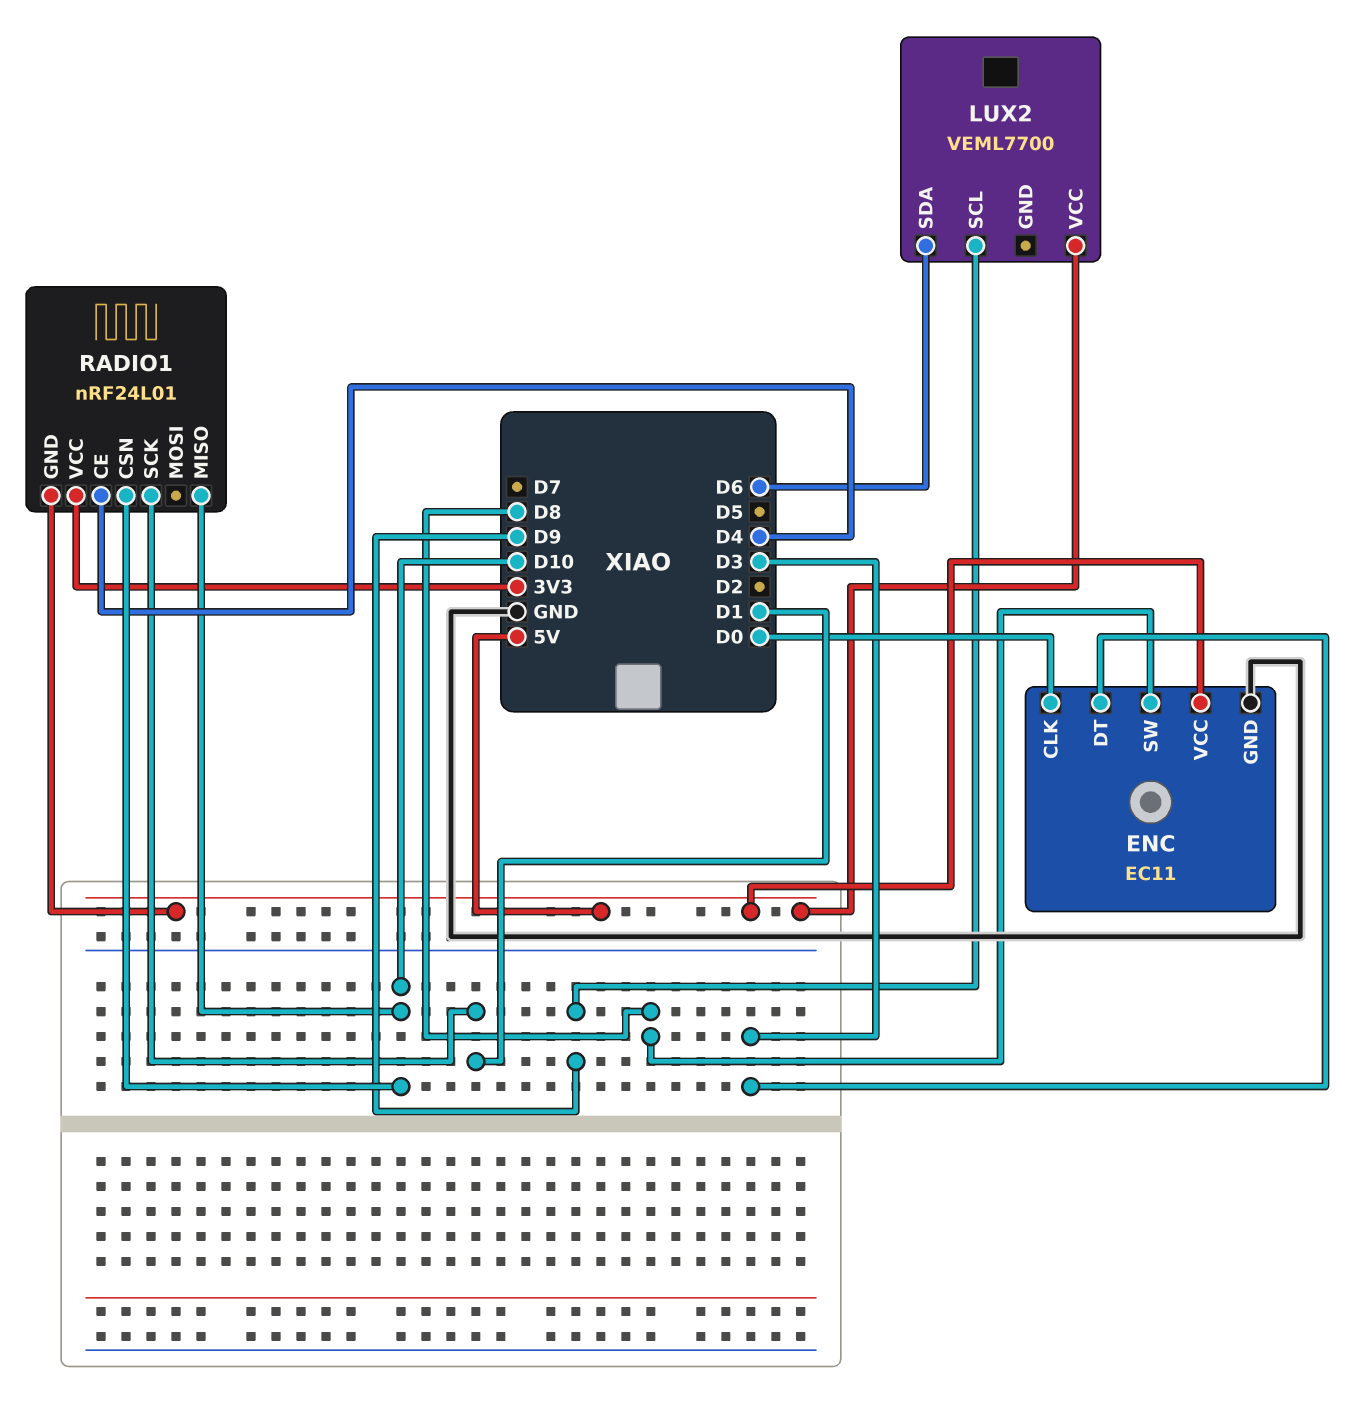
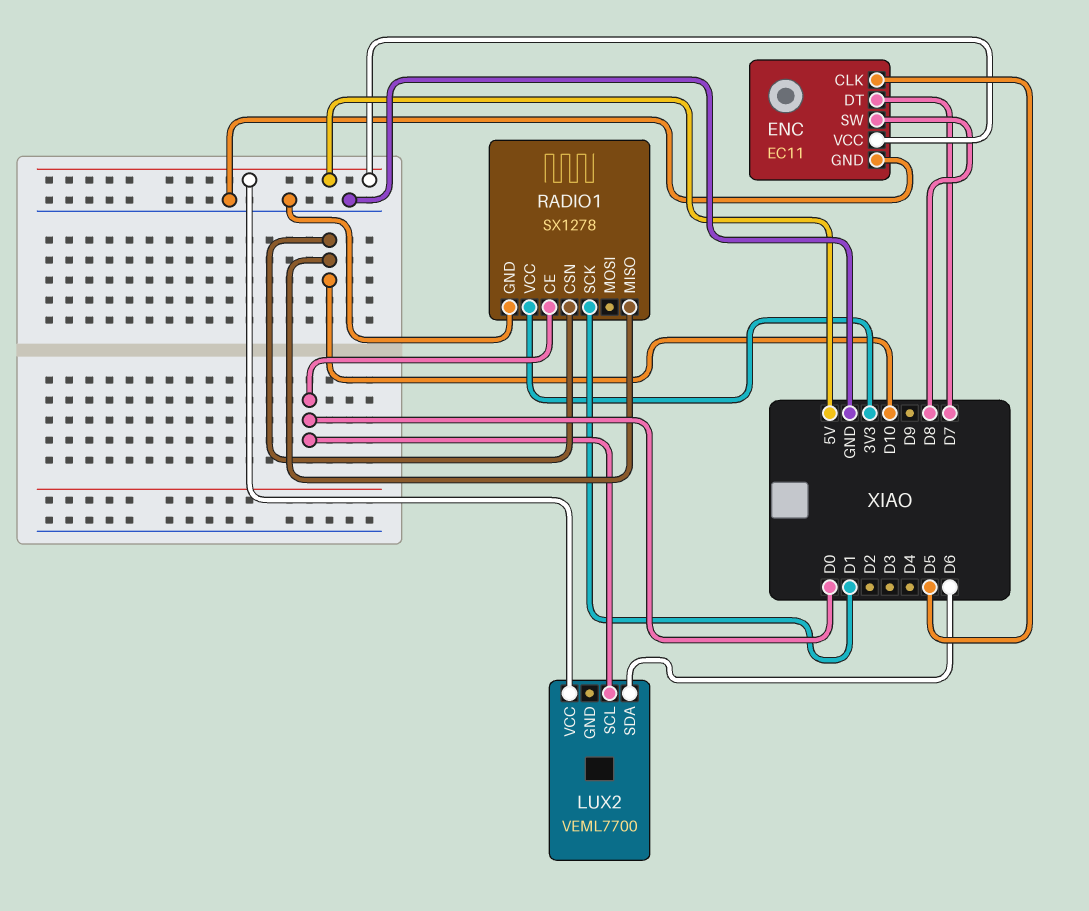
ENC pin CLK: D0 -> D5
ENC pin DT: D3 -> D7
LUX2 pin SCL: D9 -> D0
RADIO1: nRF24L01 -> SX1278
RADIO1 pin CE: D4 -> D0
RADIO1 pin GND: 5V -> GND

